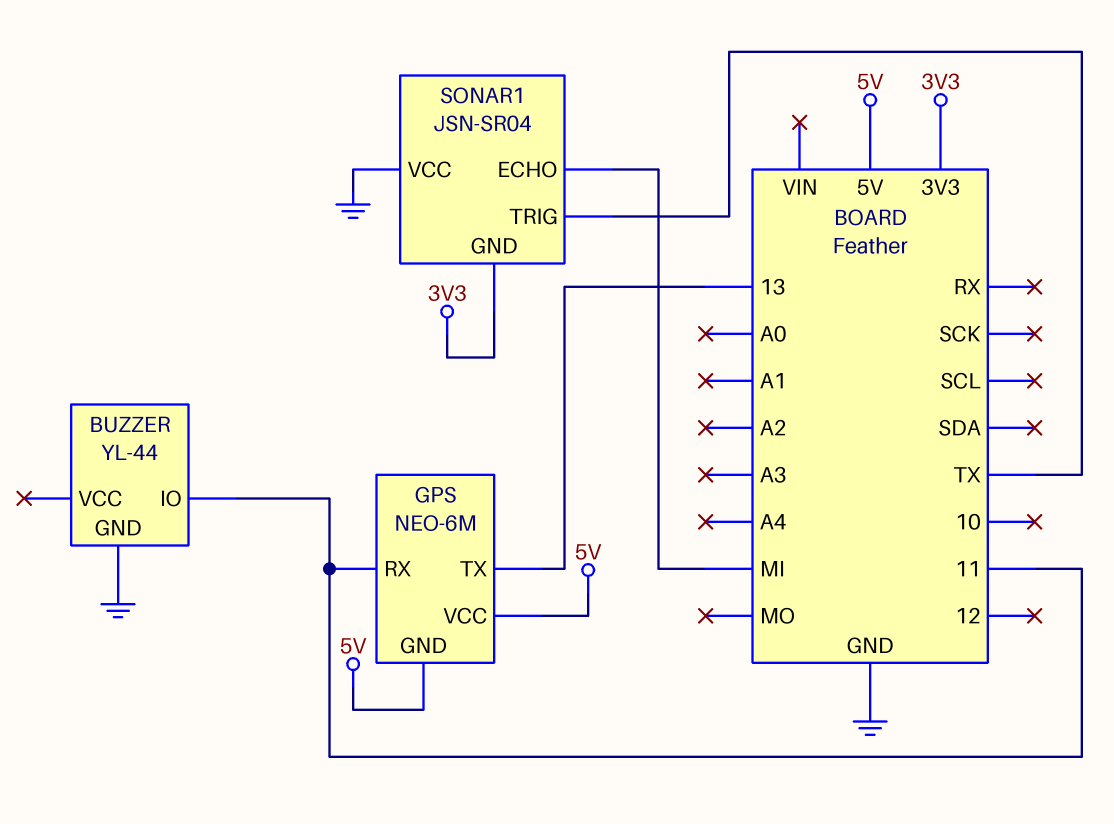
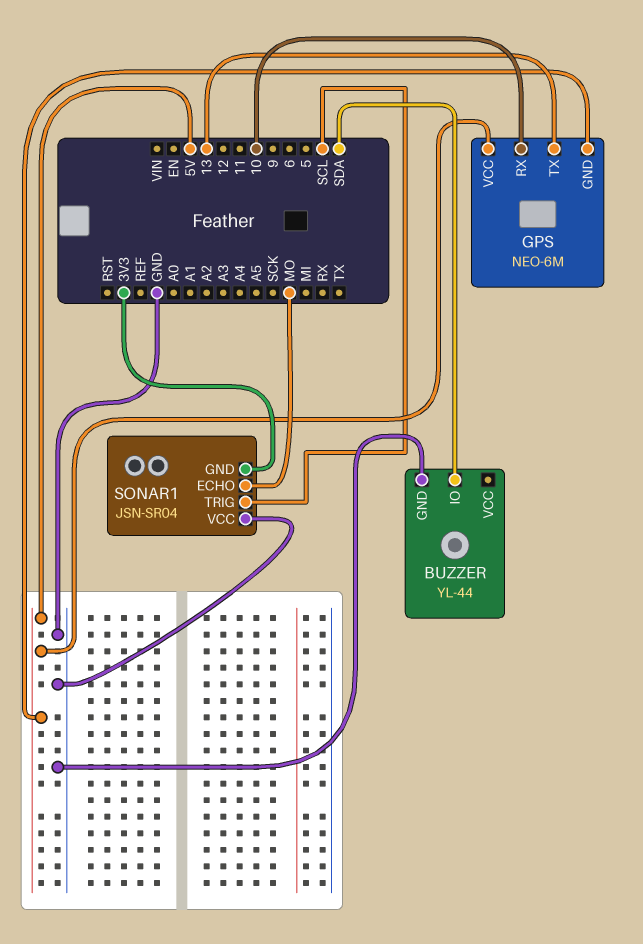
BUZZER pin IO: 11 -> SDA
GPS pin RX: 11 -> 10
SONAR1 pin ECHO: MI -> MO
SONAR1 pin TRIG: TX -> SCL

